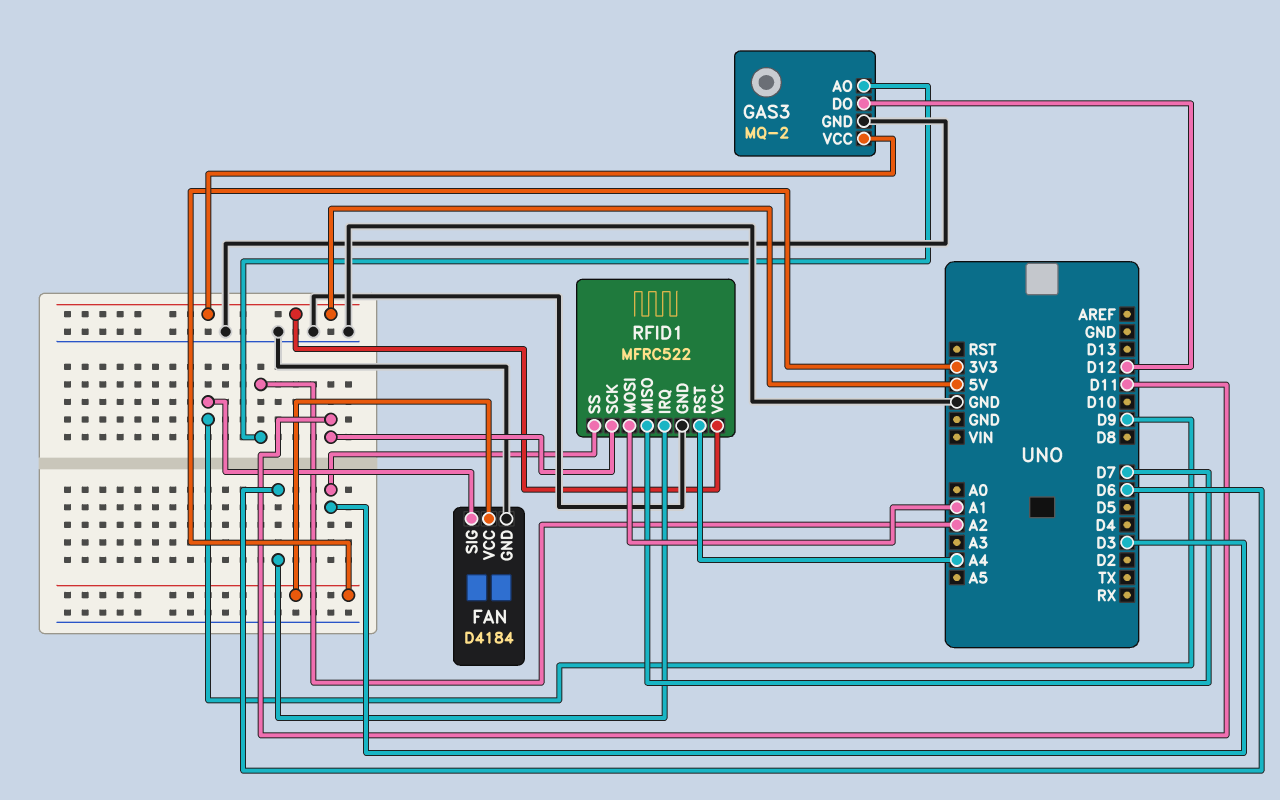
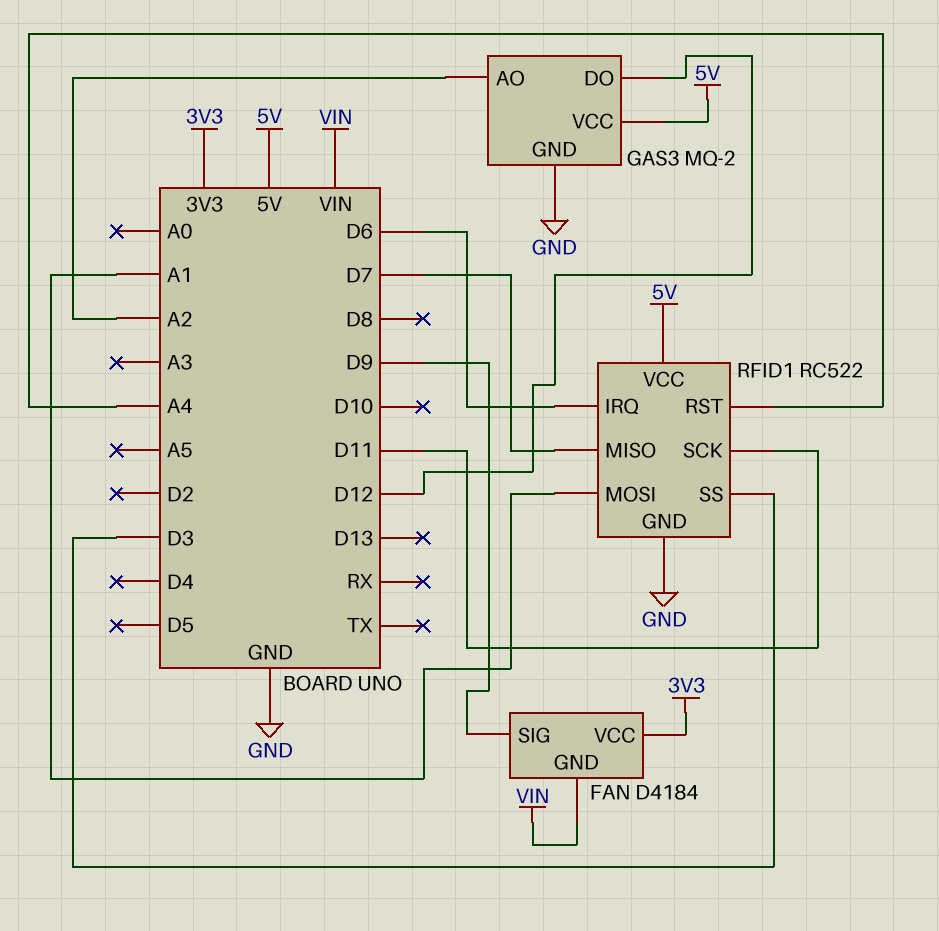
FAN pin GND: GND -> VIN
RFID1: MFRC522 -> RC522

